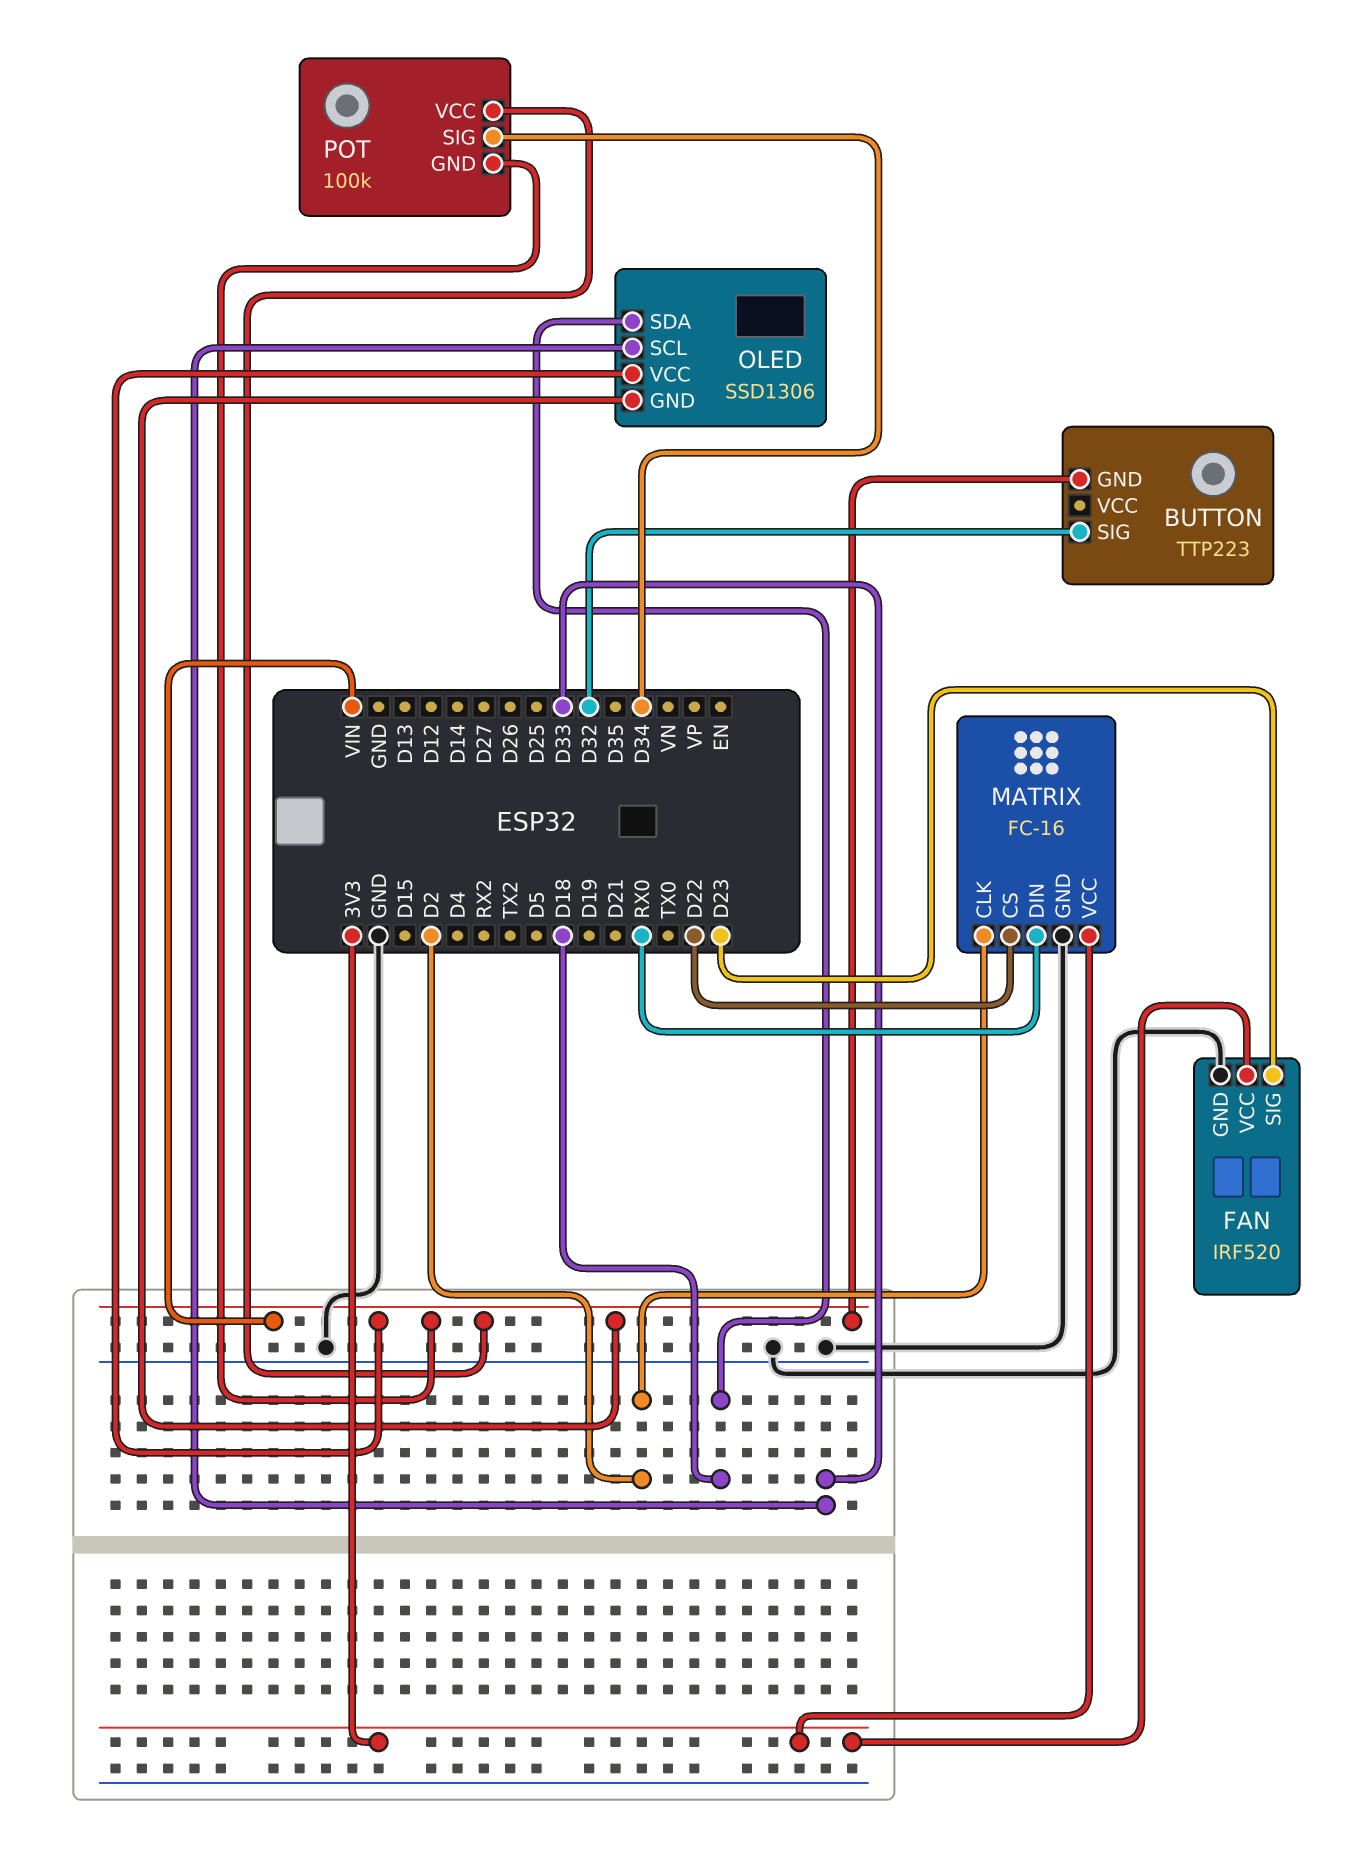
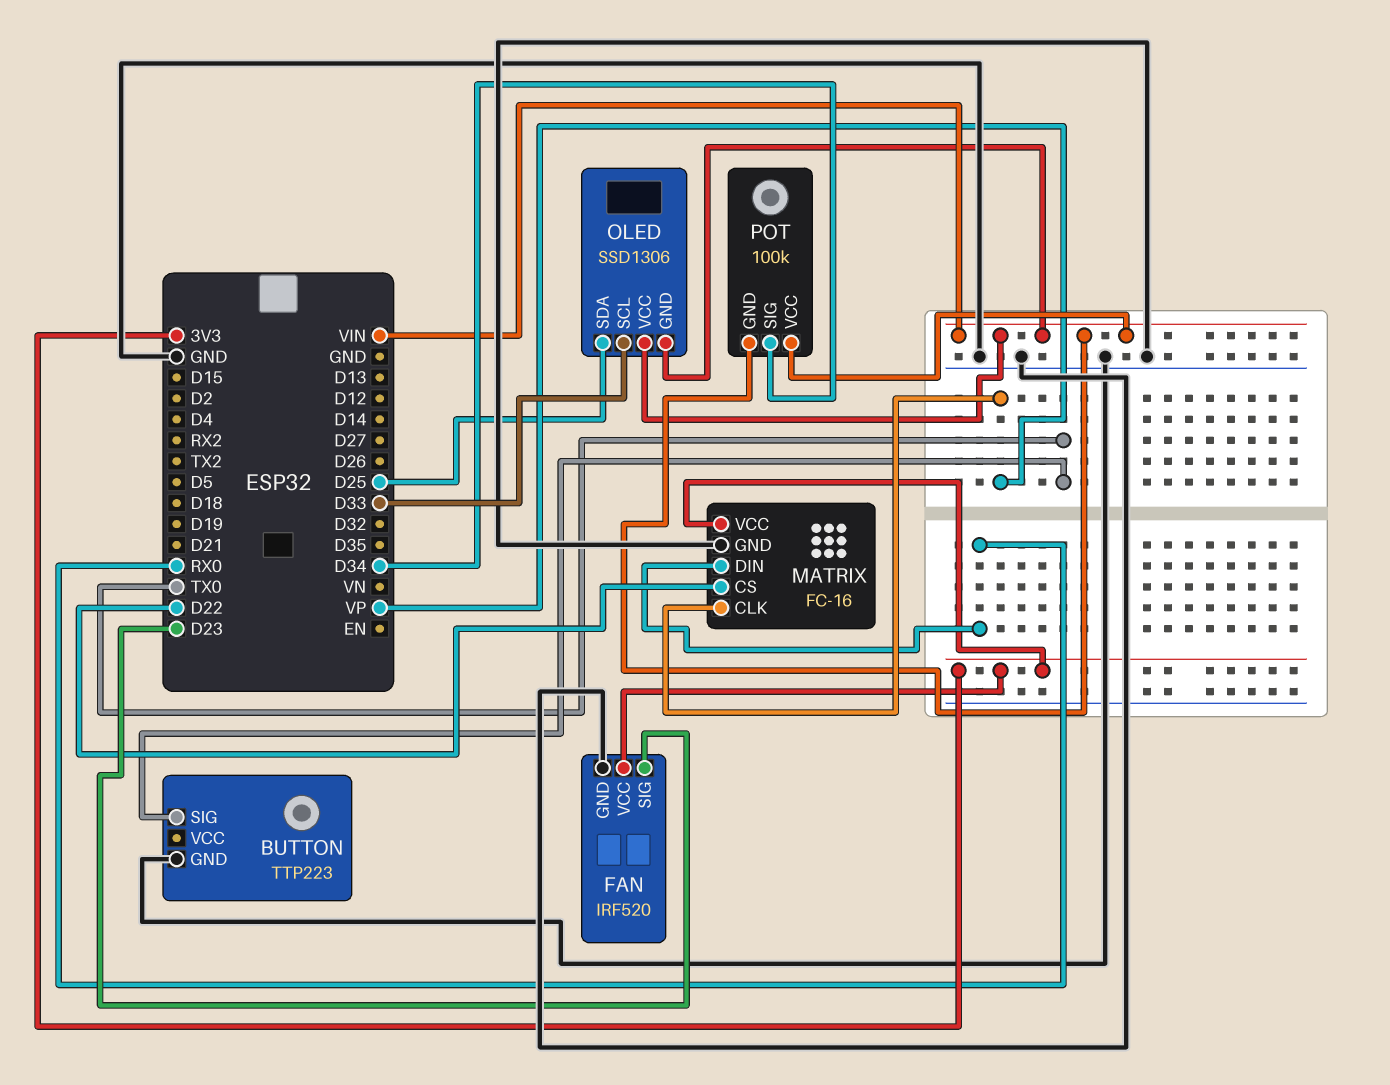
BUTTON pin GND: VIN -> GND
BUTTON pin SIG: D32 -> TX0
MATRIX pin CLK: D2 -> VP
OLED pin SDA: D18 -> D25

